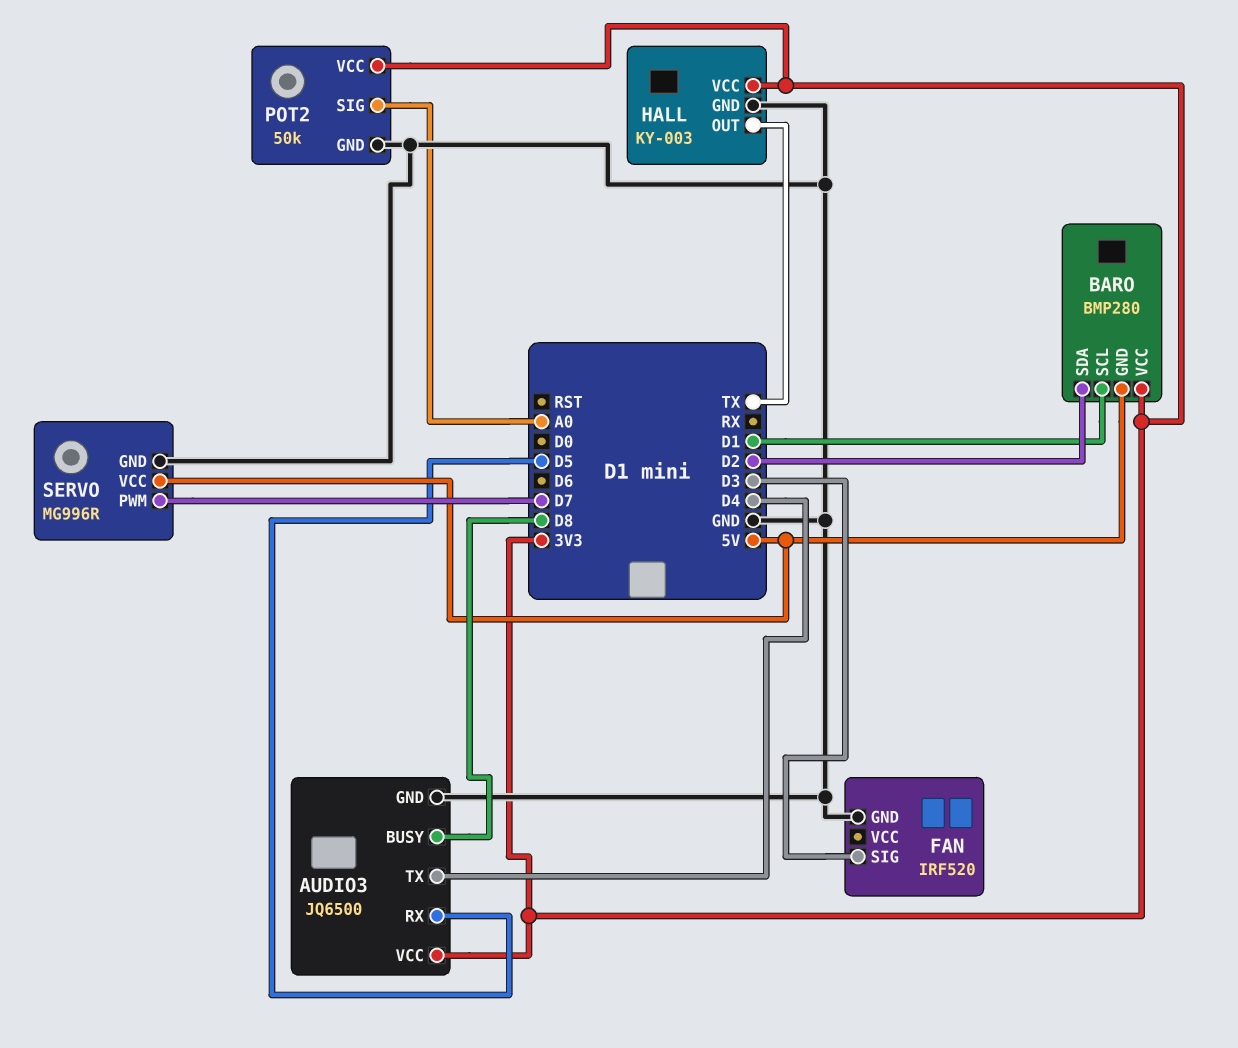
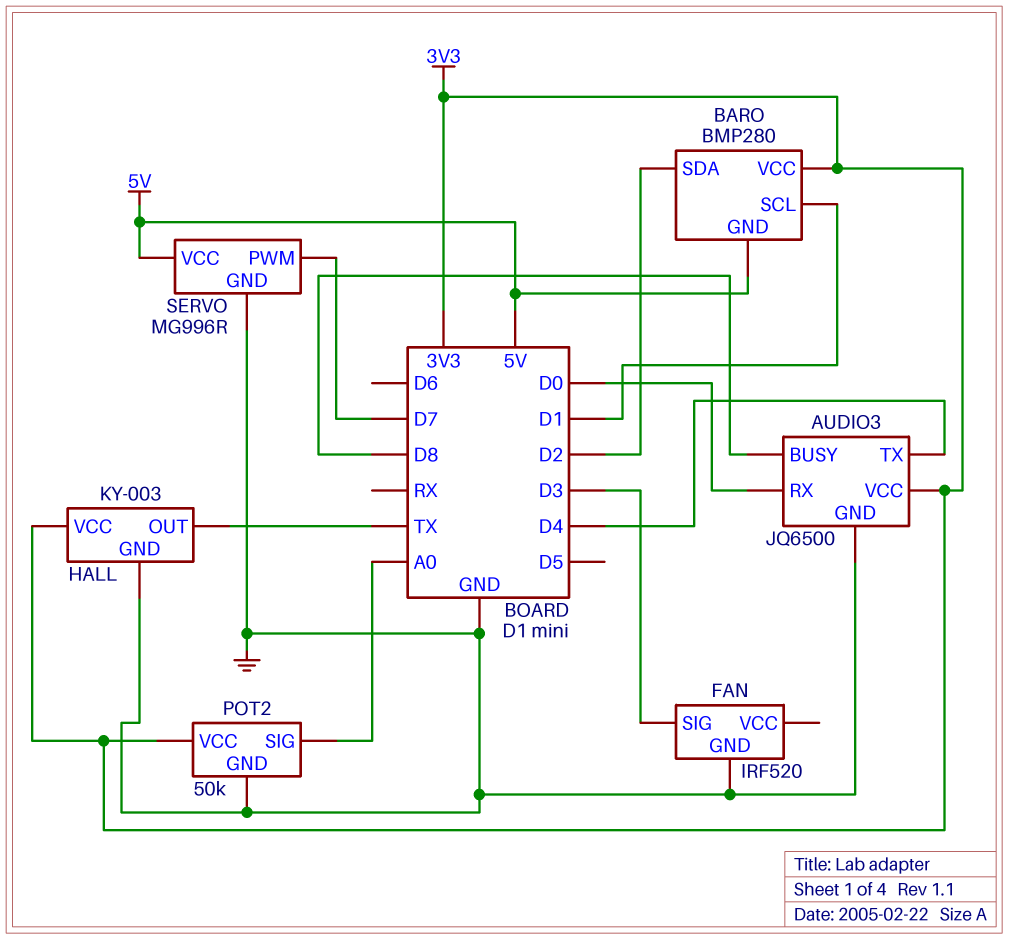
AUDIO3 pin RX: D5 -> D0

